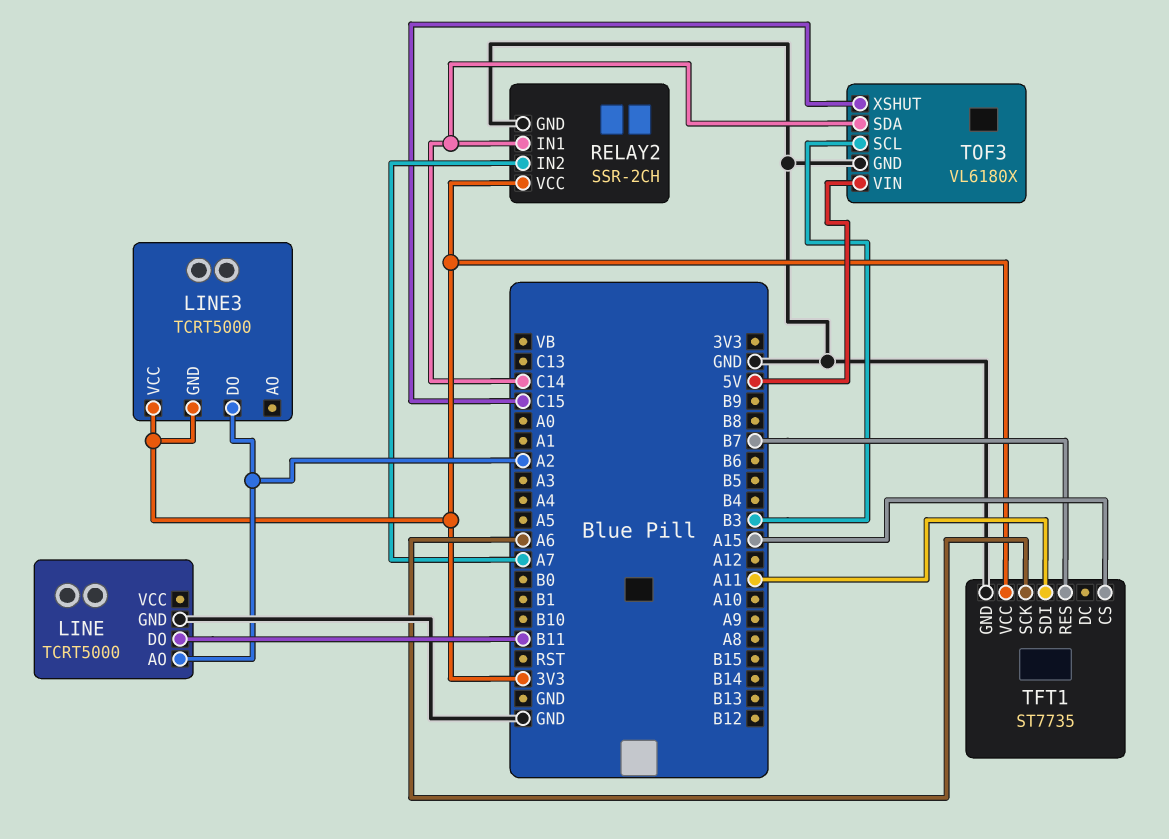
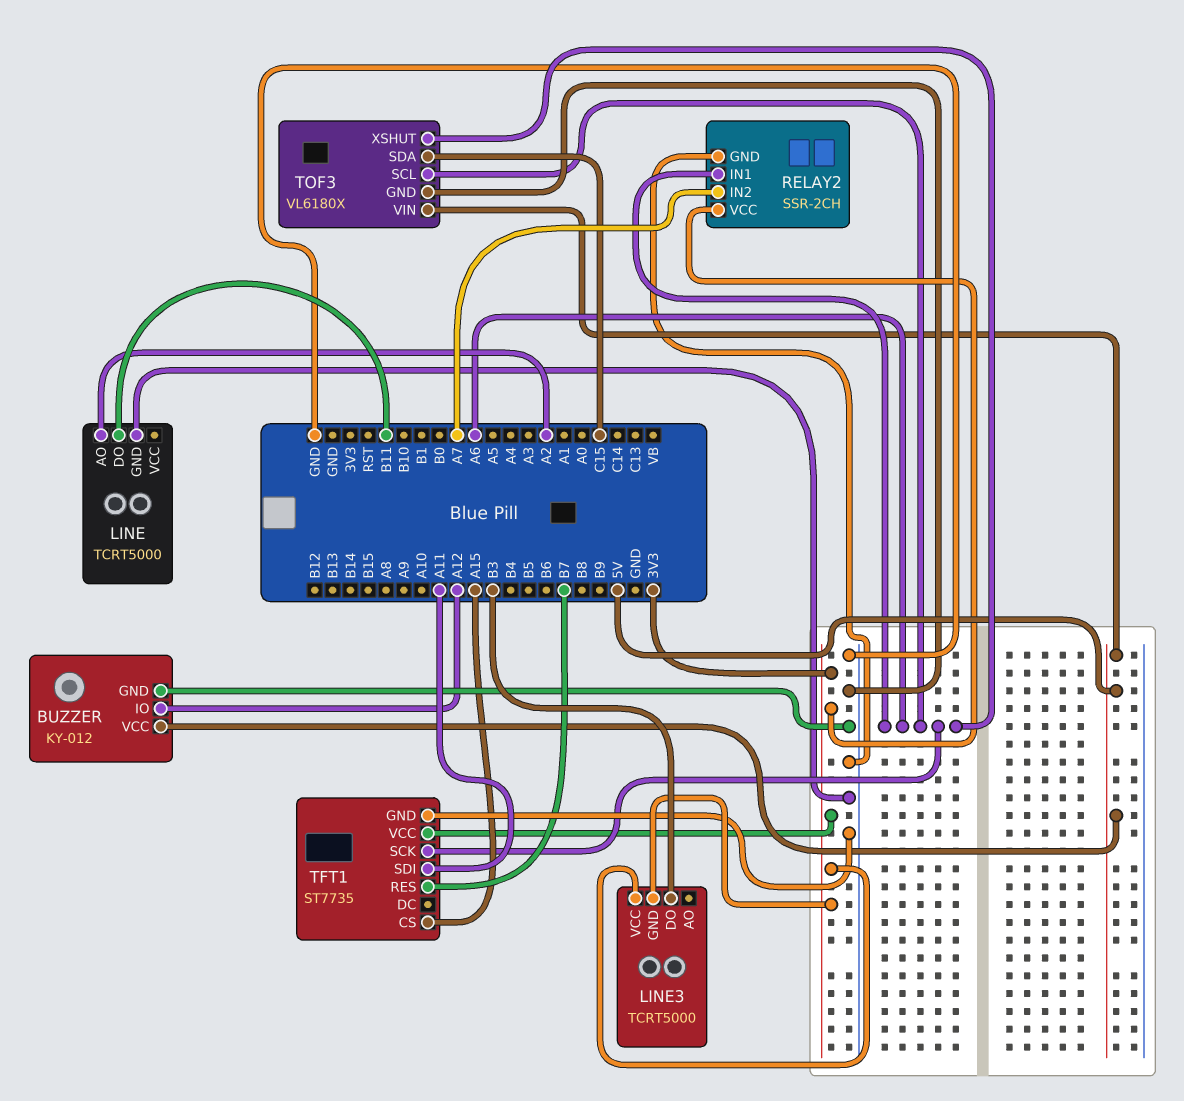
BUZZER: none -> KY-012
BUZZER pin GND: none -> GND
BUZZER pin IO: none -> A12
BUZZER pin VCC: none -> 5V
LINE3 pin DO: A2 -> B3
RELAY2 pin IN1: C14 -> A6
TOF3 pin SCL: B3 -> A6
TOF3 pin SDA: C14 -> C15
TOF3 pin XSHUT: C15 -> A6

